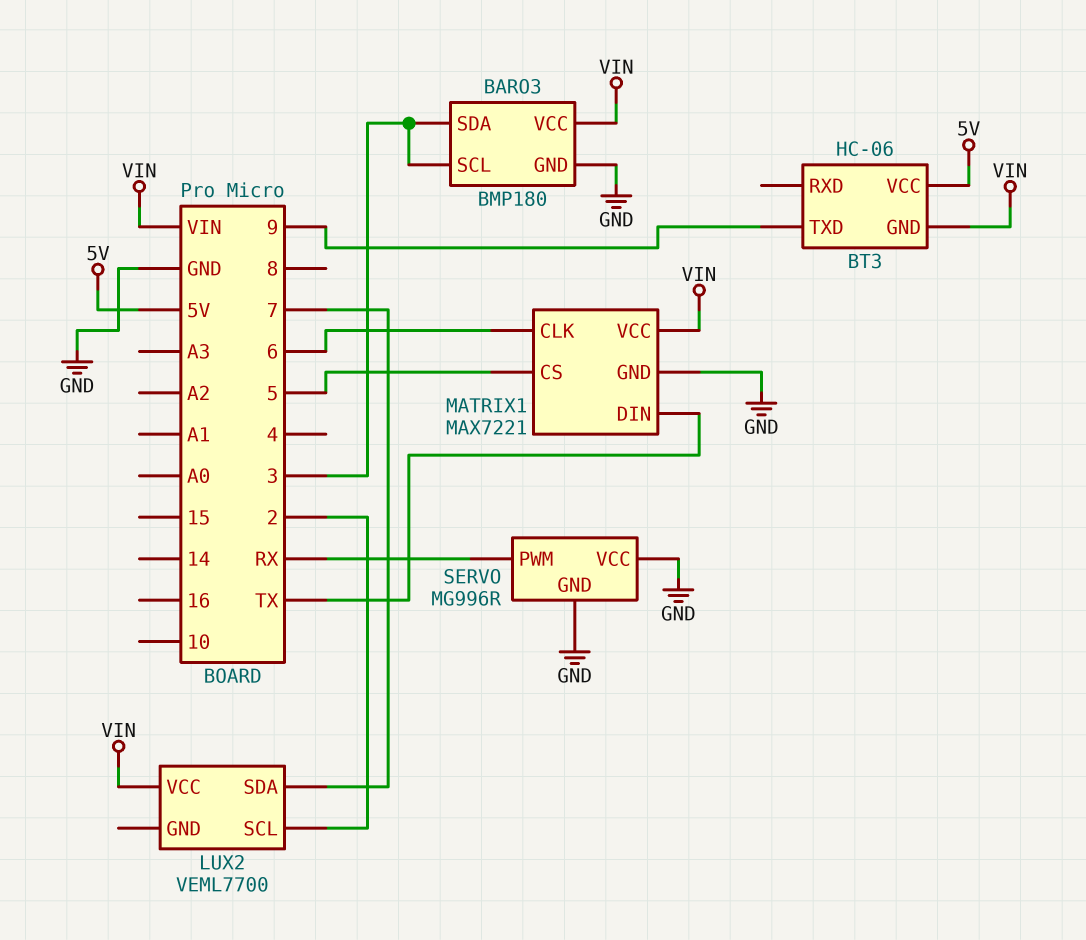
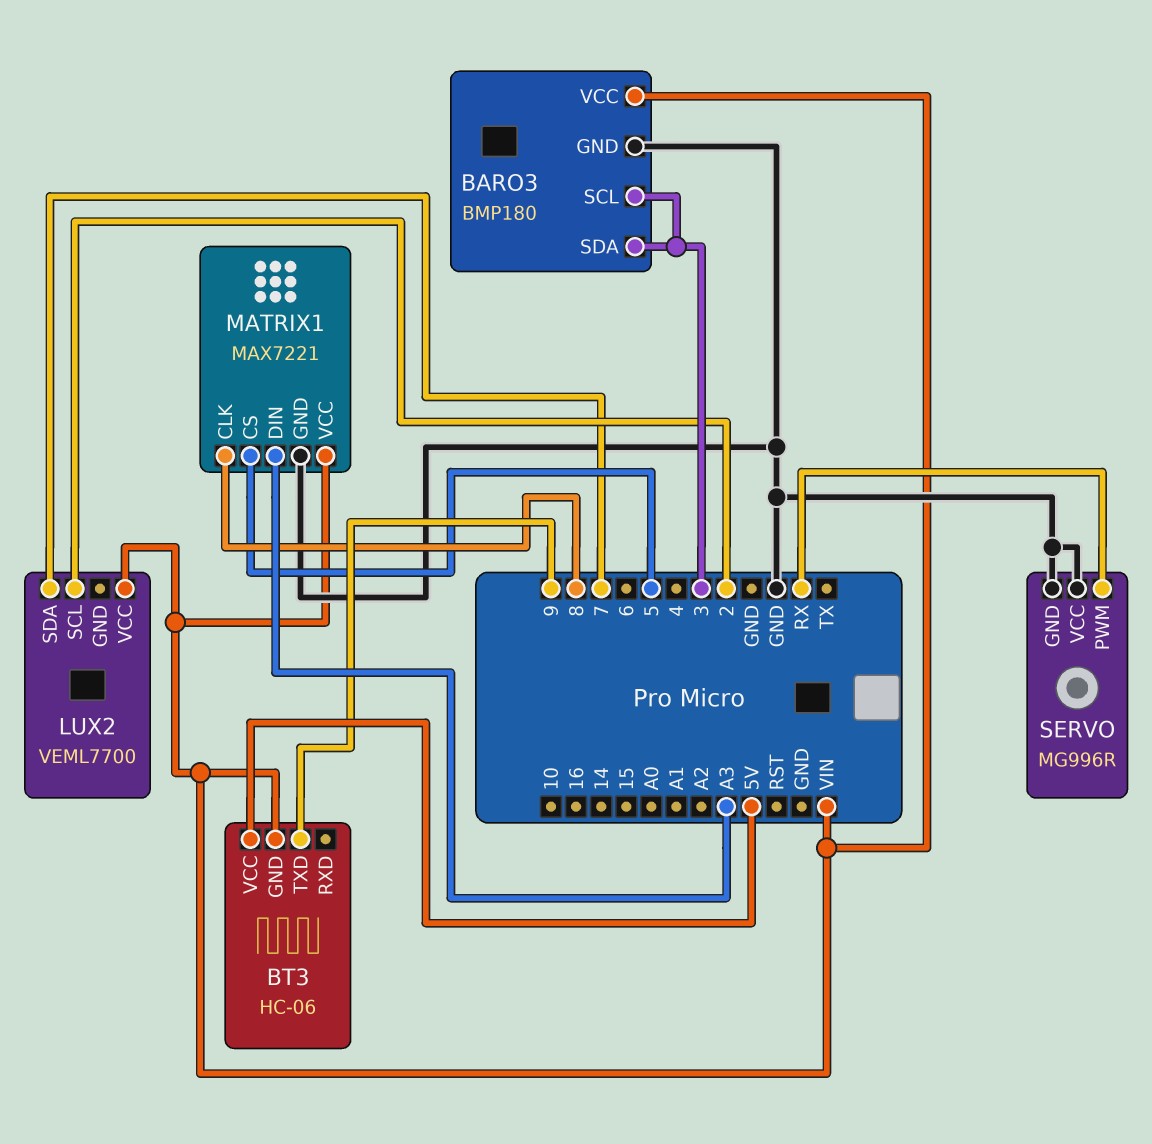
MATRIX1 pin CLK: 6 -> 8
MATRIX1 pin DIN: TX -> A3

